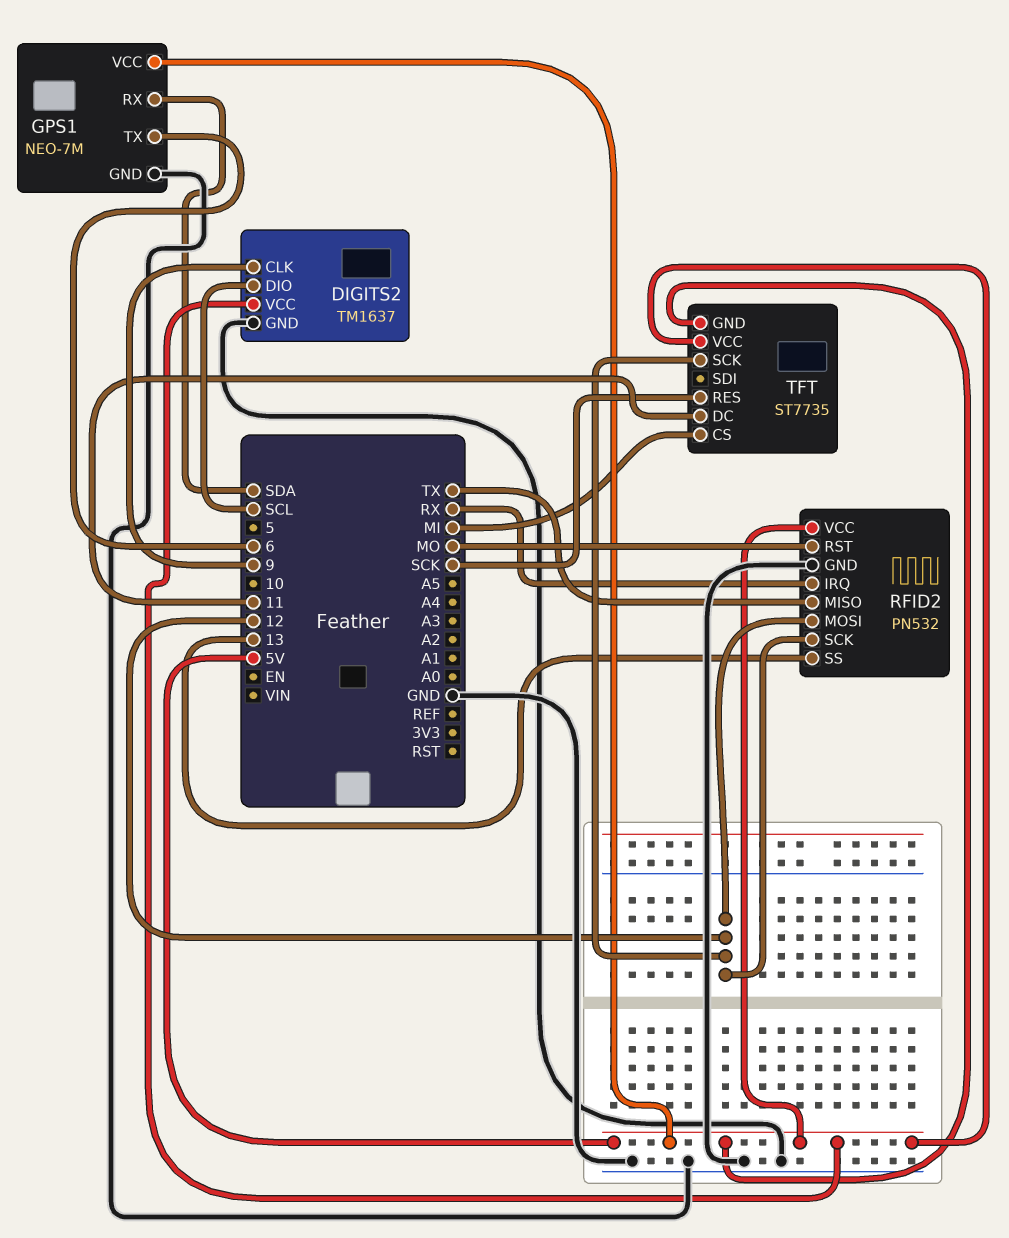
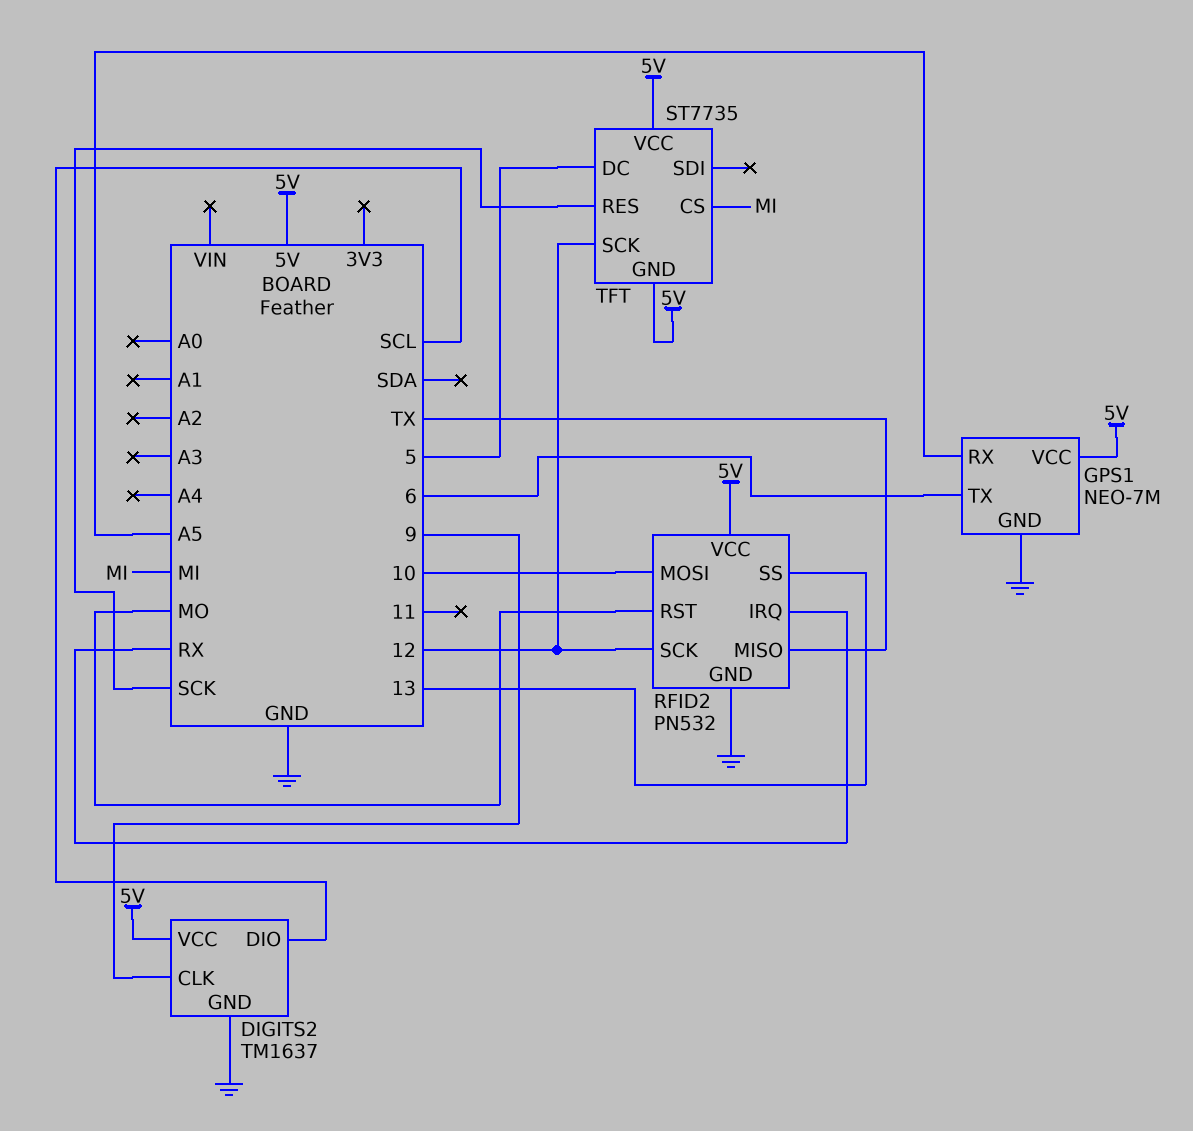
GPS1 pin RX: SDA -> A5
RFID2 pin MOSI: 12 -> 10
TFT pin DC: 11 -> 5

